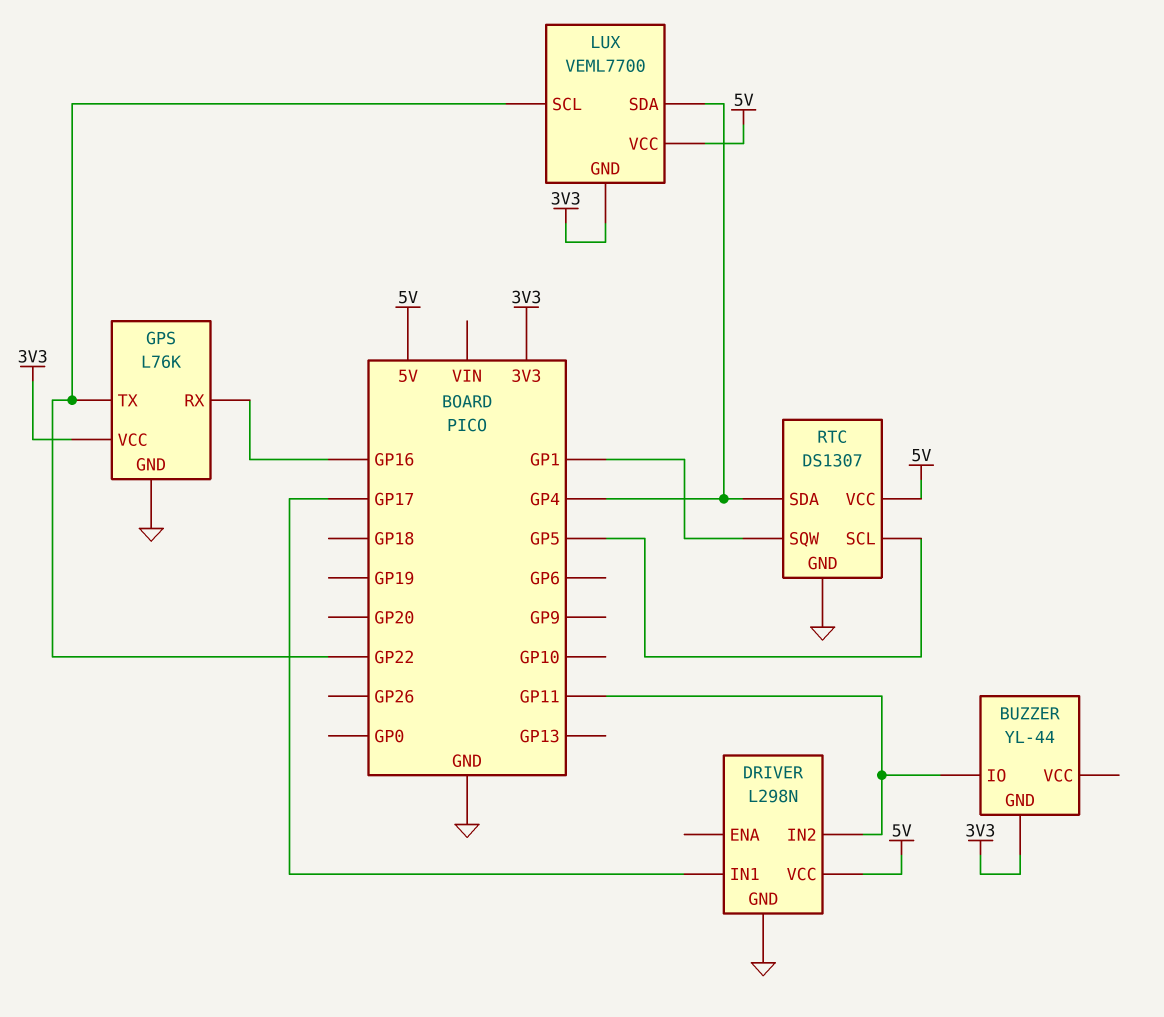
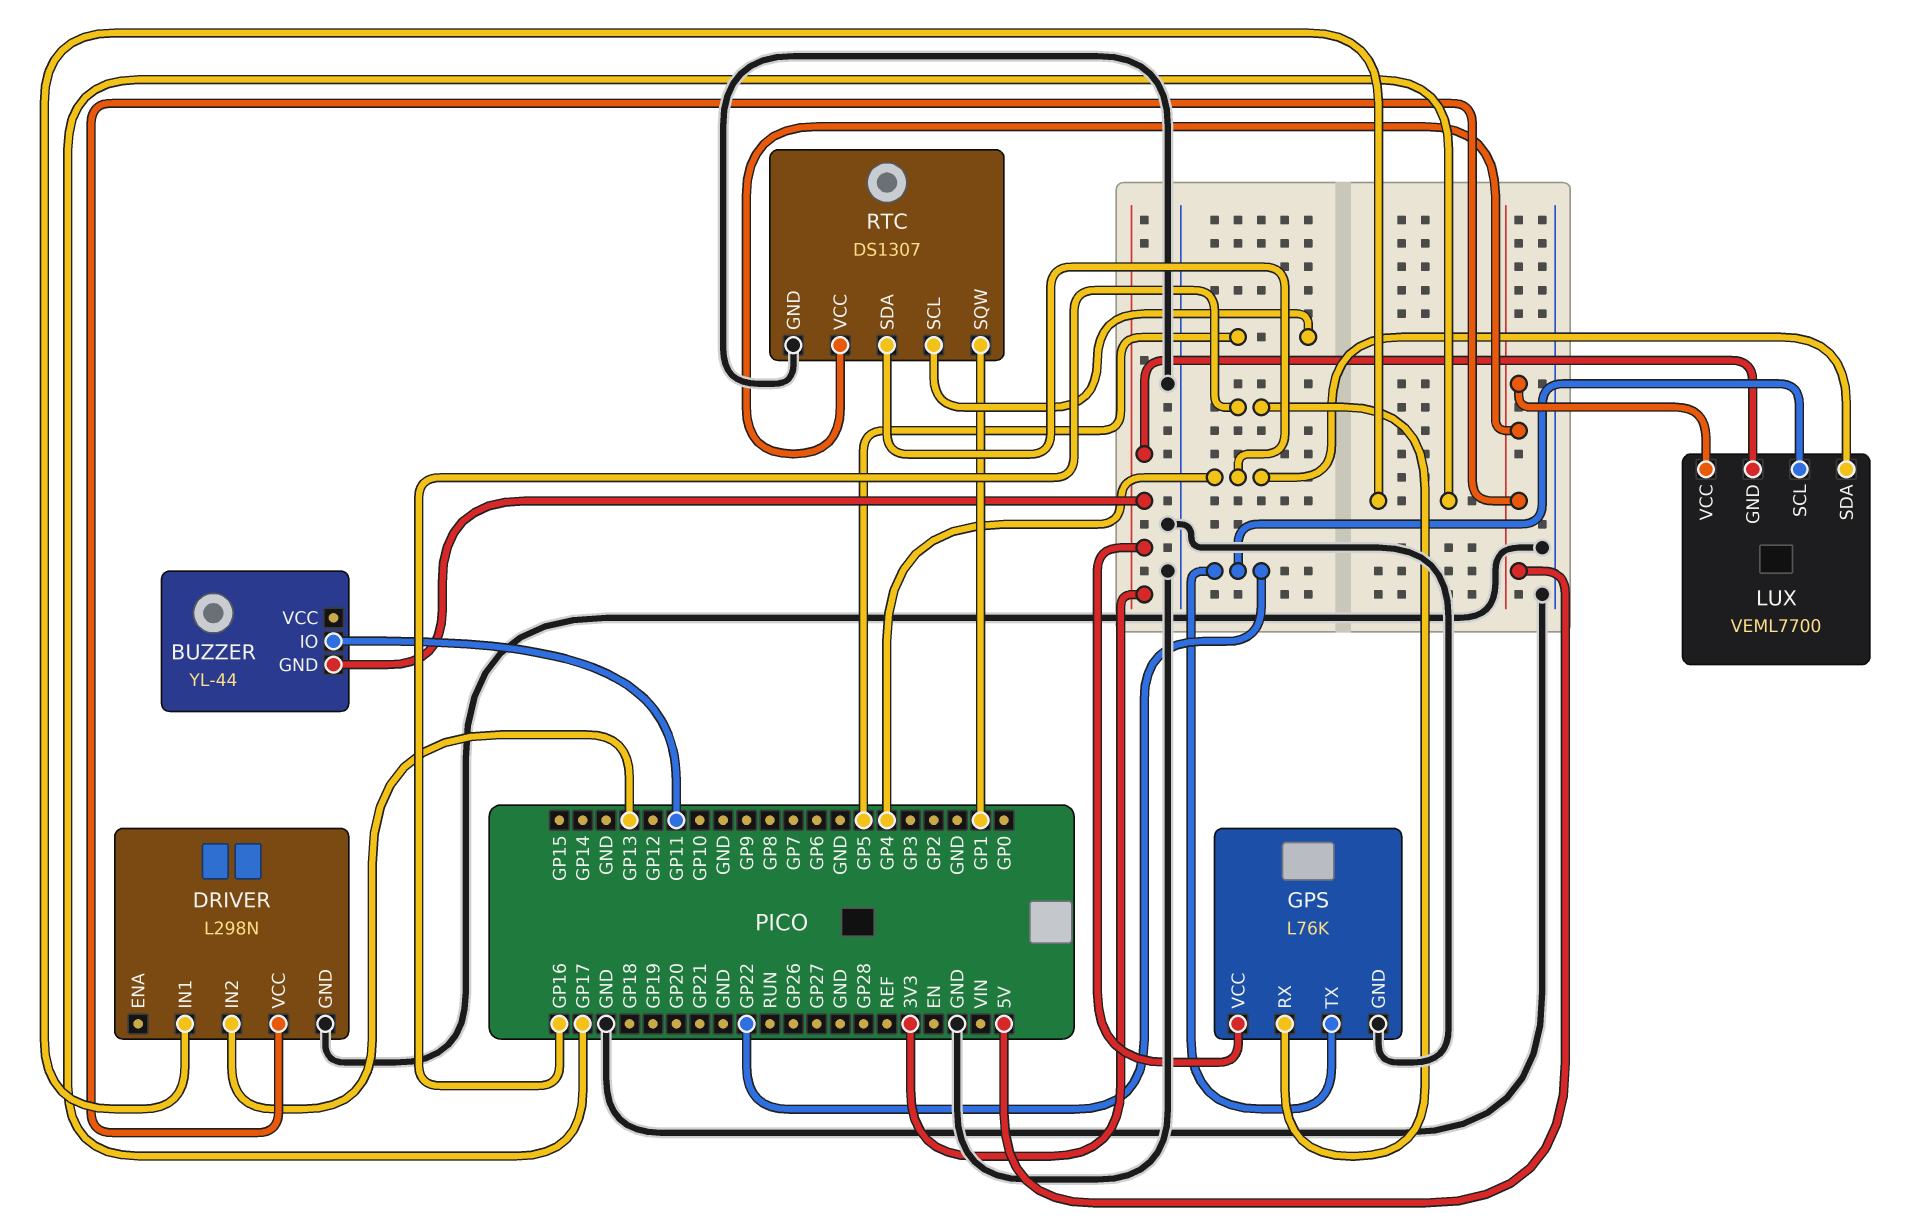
DRIVER pin IN2: GP11 -> GP13

